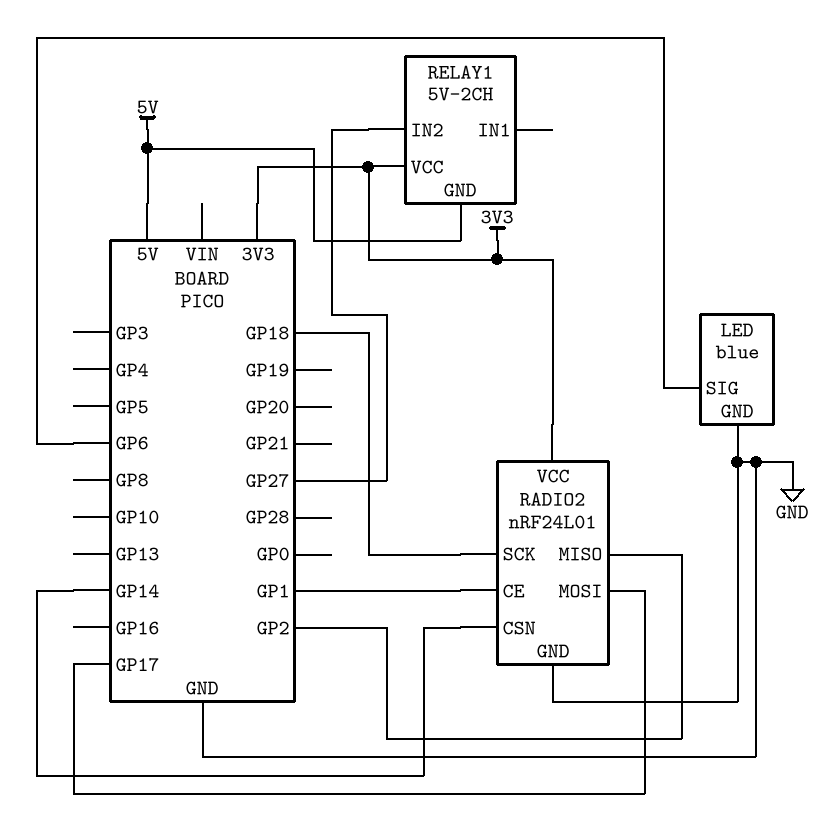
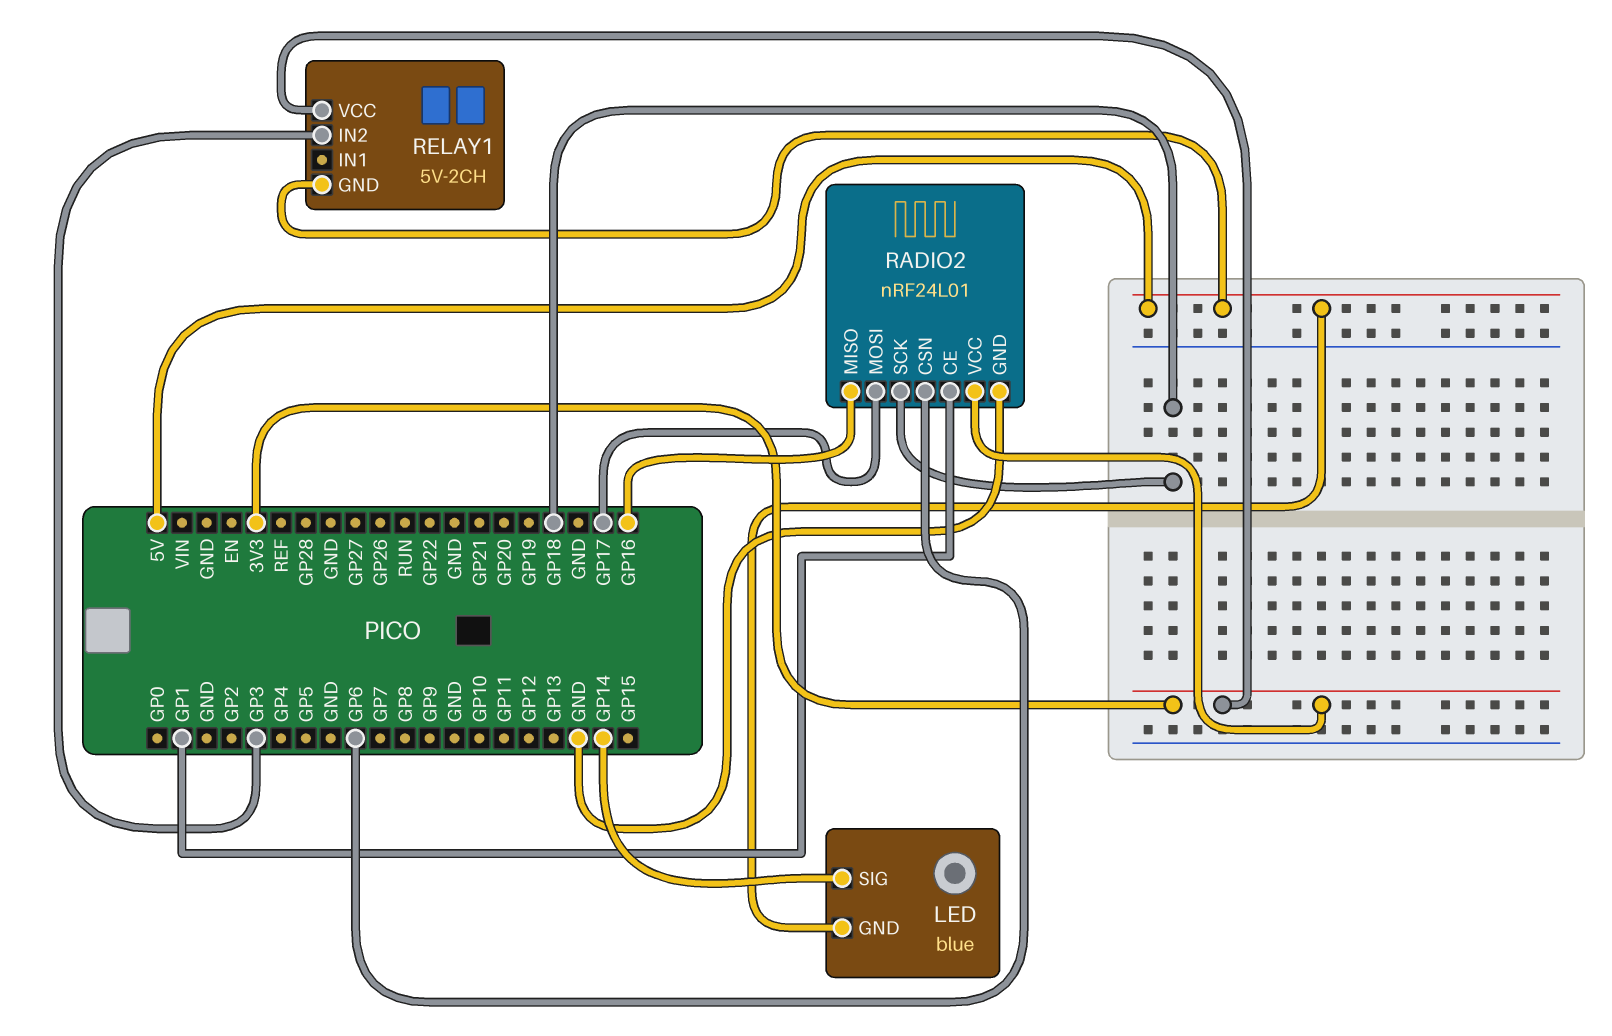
LED pin GND: GND -> 5V
LED pin SIG: GP6 -> GP14
RADIO2 pin CSN: GP14 -> GP6
RADIO2 pin MISO: GP2 -> GP16
RELAY1 pin IN2: GP27 -> GP3

